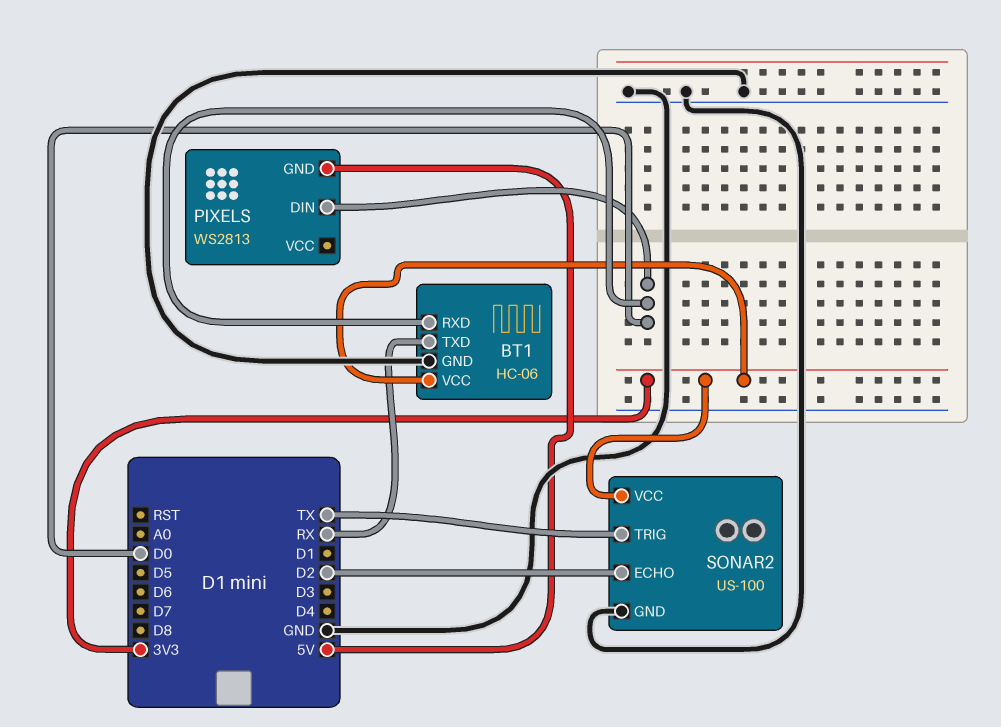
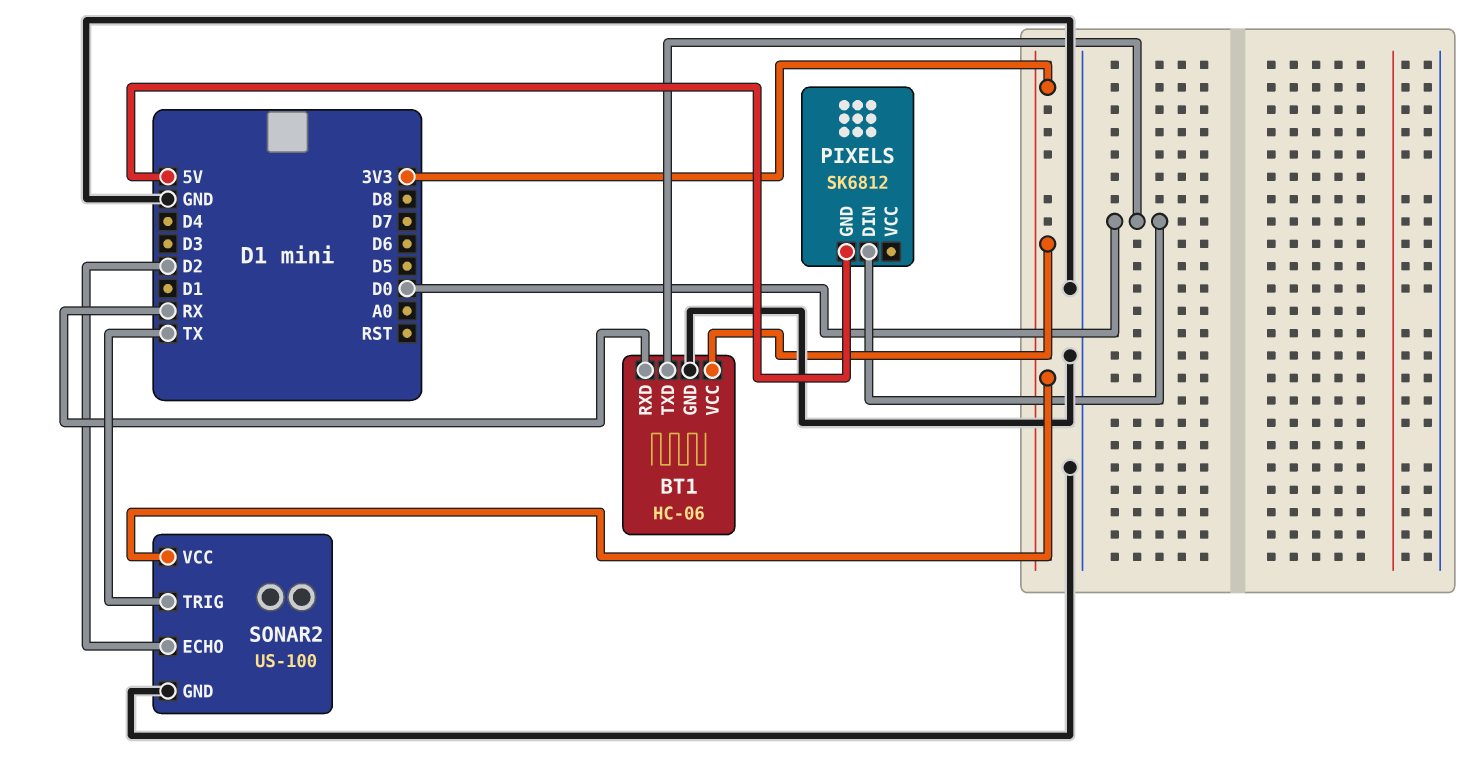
BT1 pin RXD: D0 -> RX
BT1 pin TXD: RX -> D0
PIXELS: WS2813 -> SK6812

